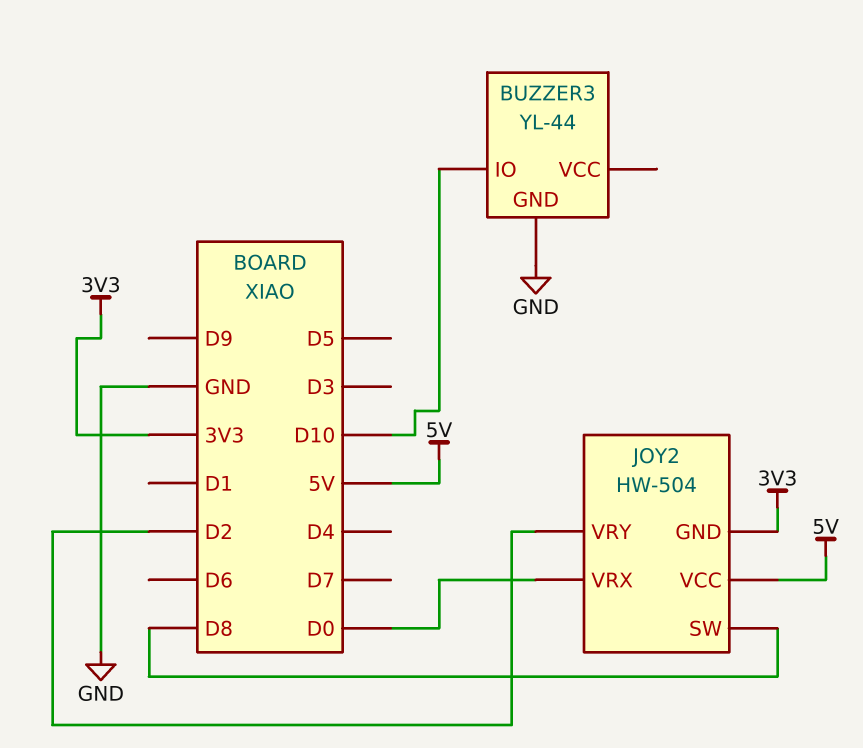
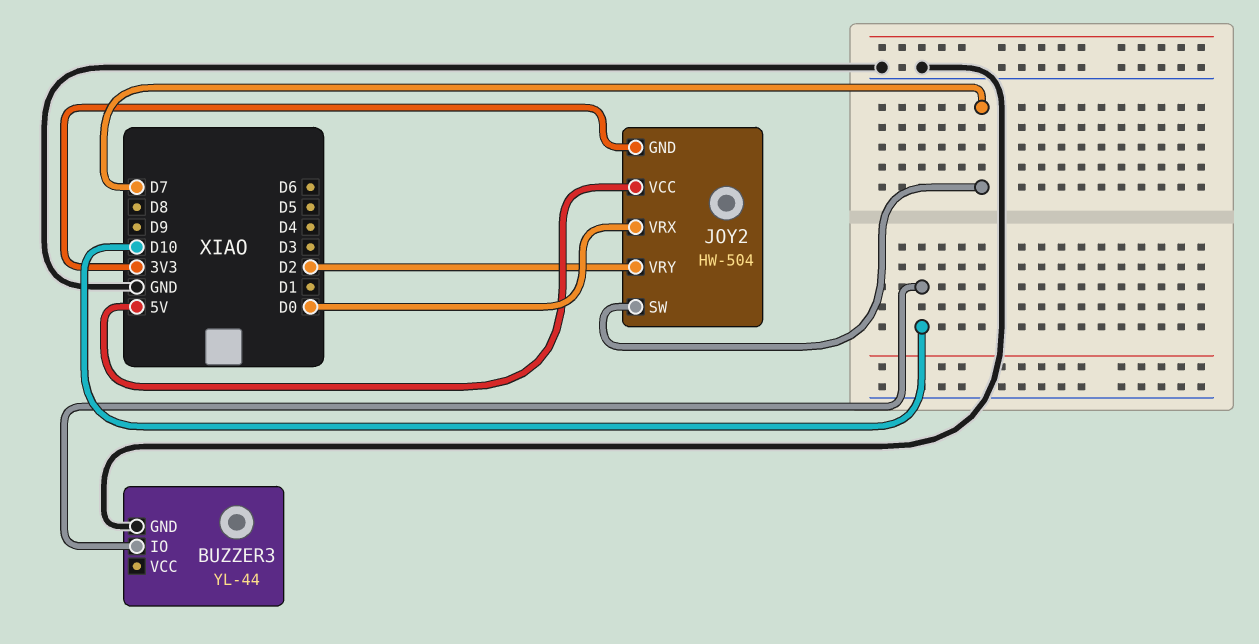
JOY2 pin SW: D8 -> D7

